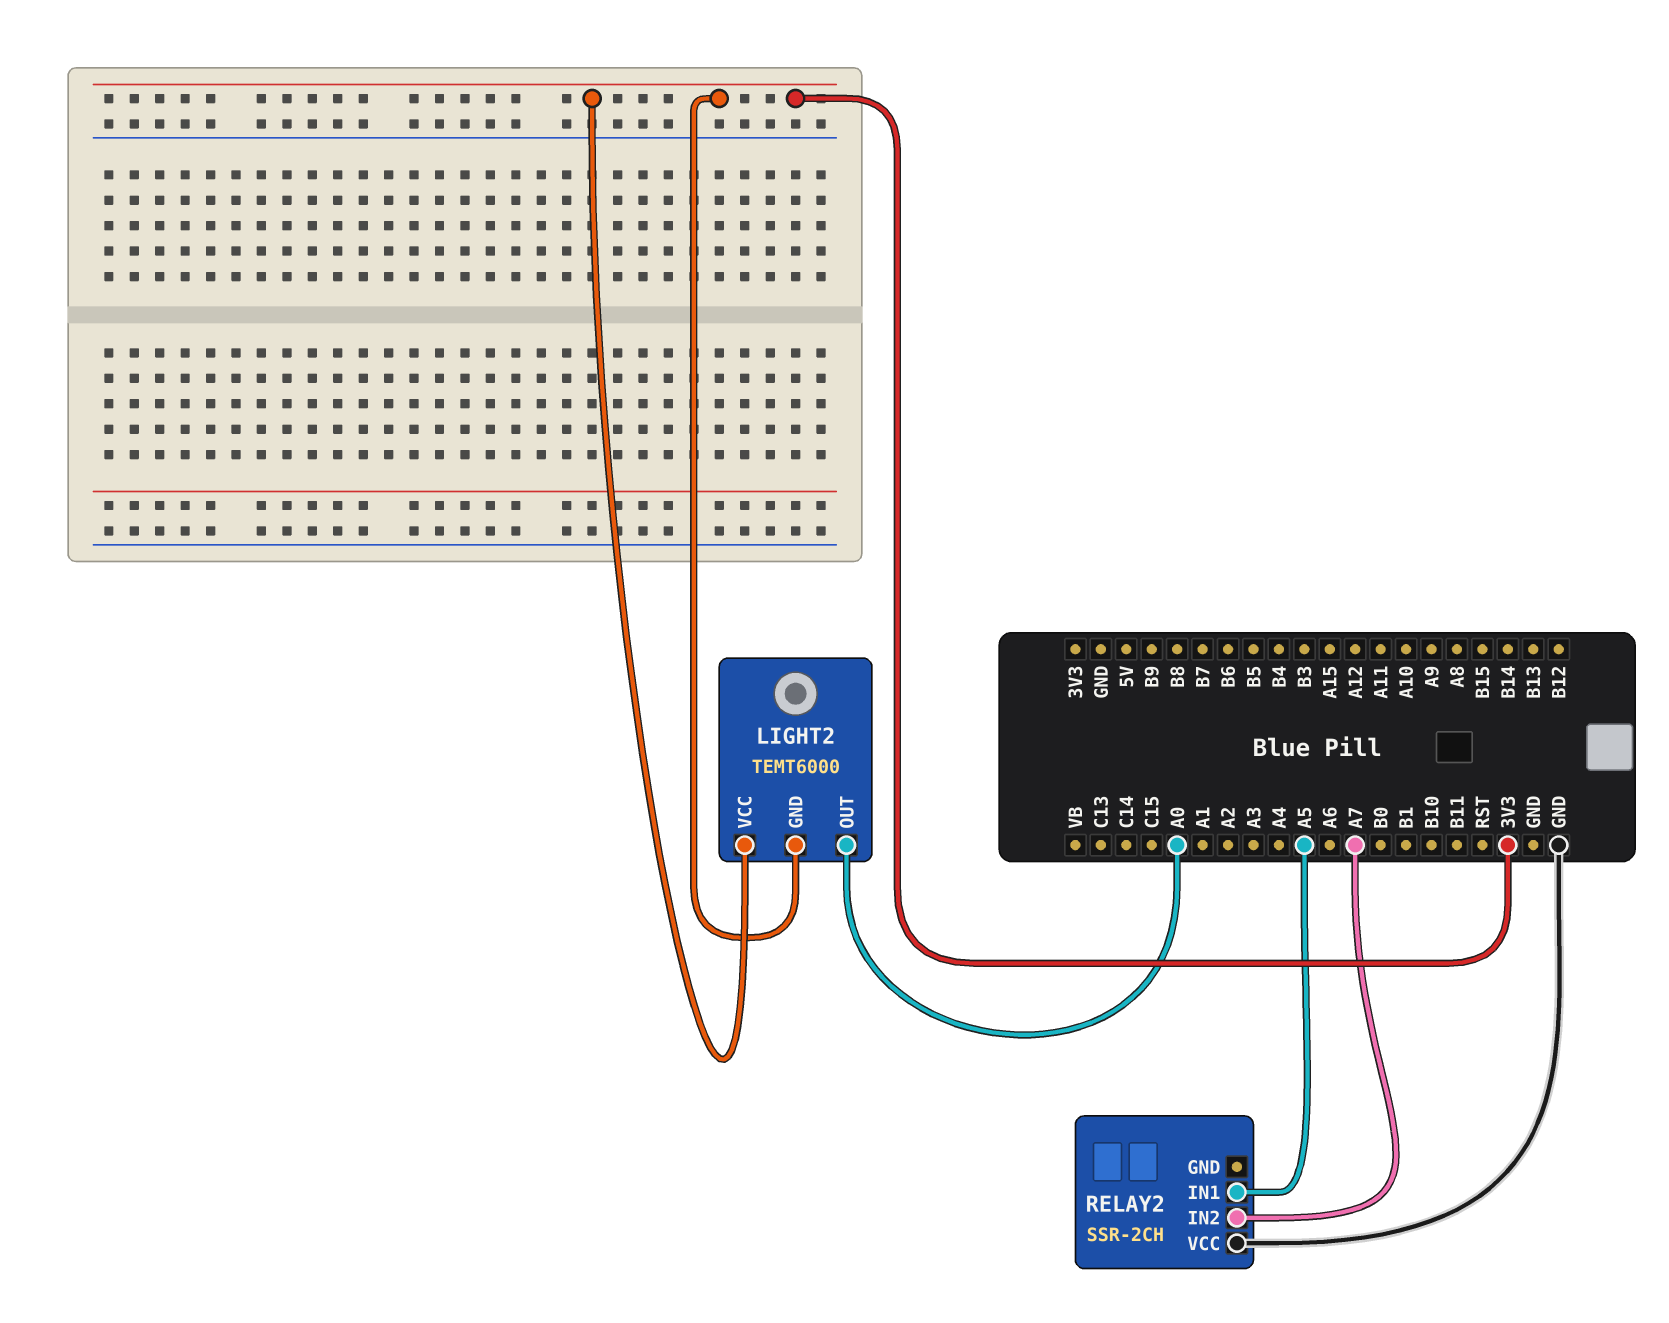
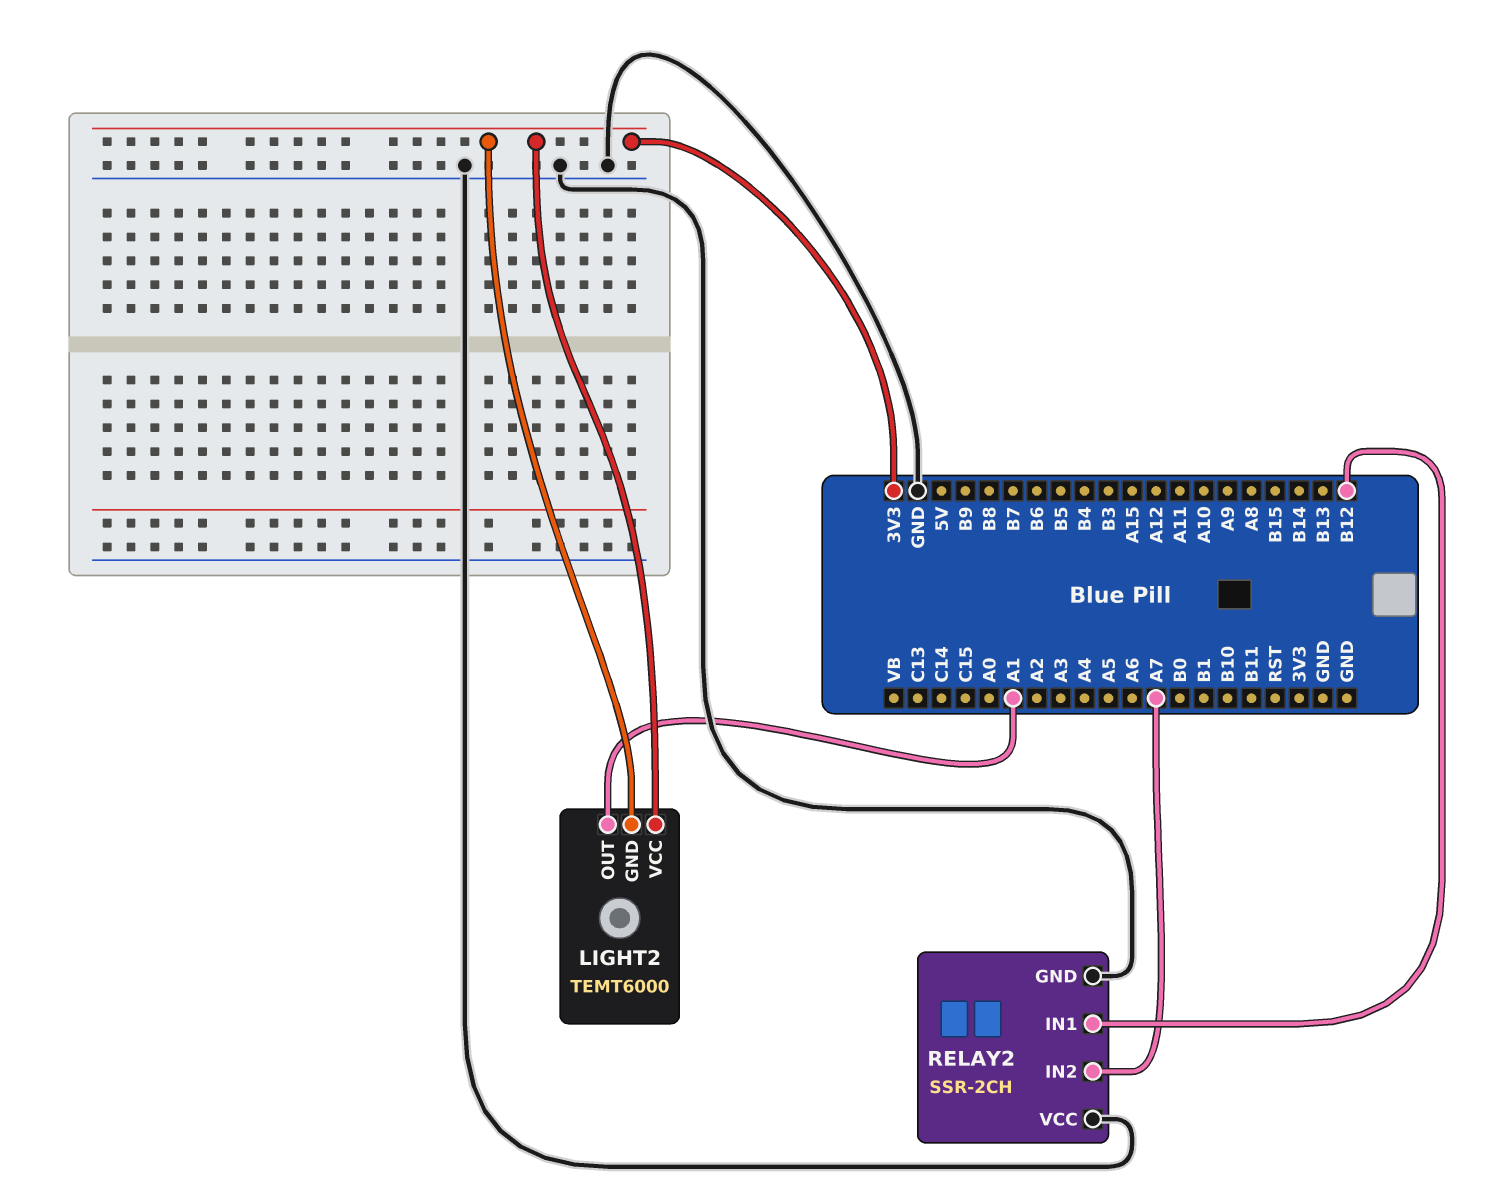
LIGHT2 pin OUT: A0 -> A1
RELAY2 pin GND: none -> GND
RELAY2 pin IN1: A5 -> B12

